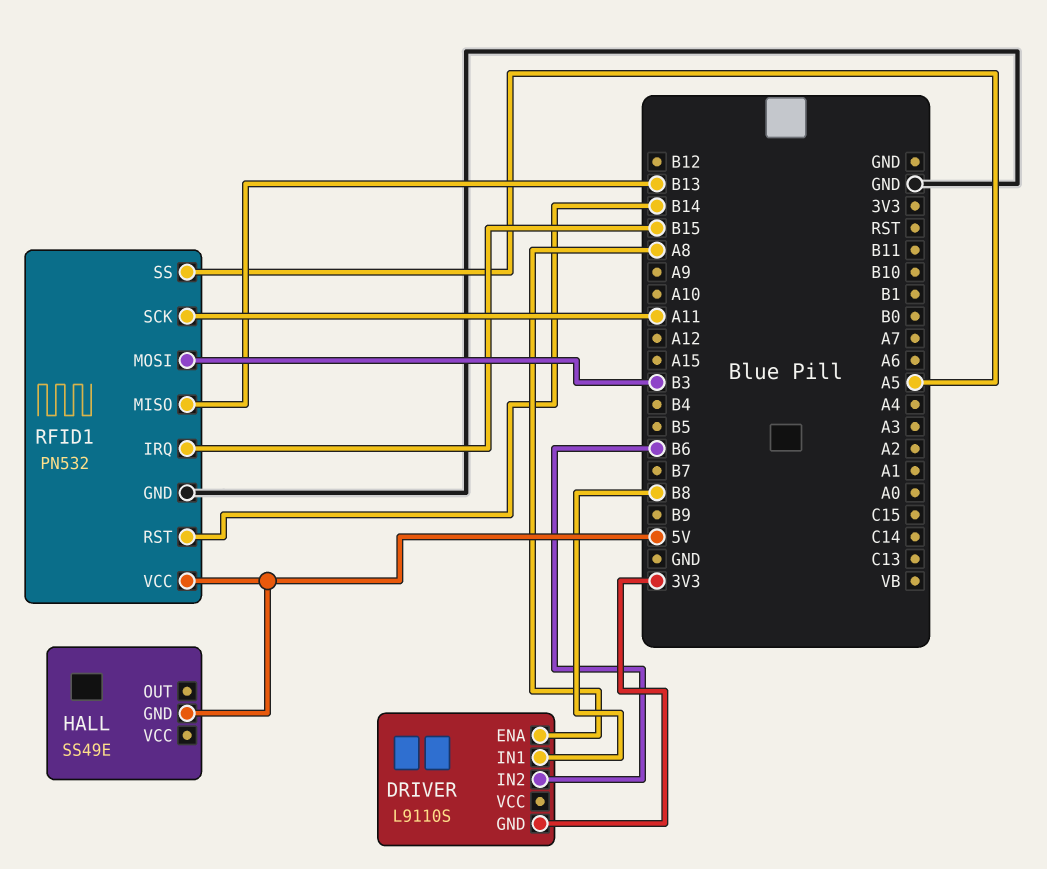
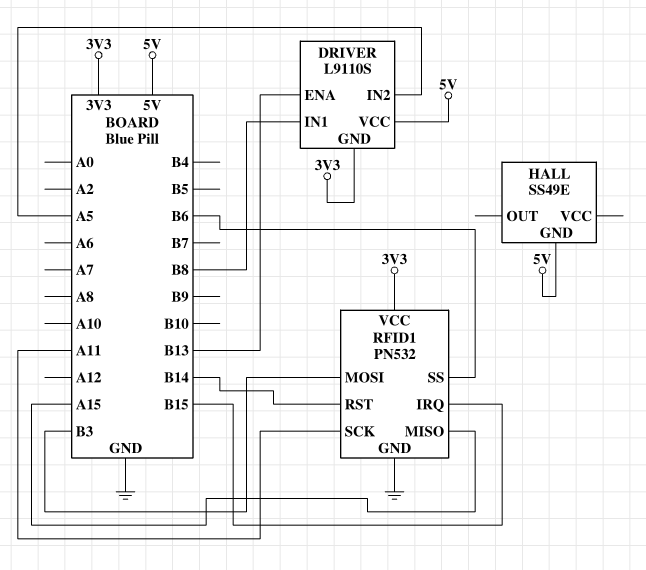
DRIVER pin ENA: A8 -> B13
DRIVER pin IN2: B6 -> A5
DRIVER pin VCC: none -> 5V
RFID1 pin MISO: B13 -> A15
RFID1 pin SS: A5 -> B6
RFID1 pin VCC: 5V -> 3V3

